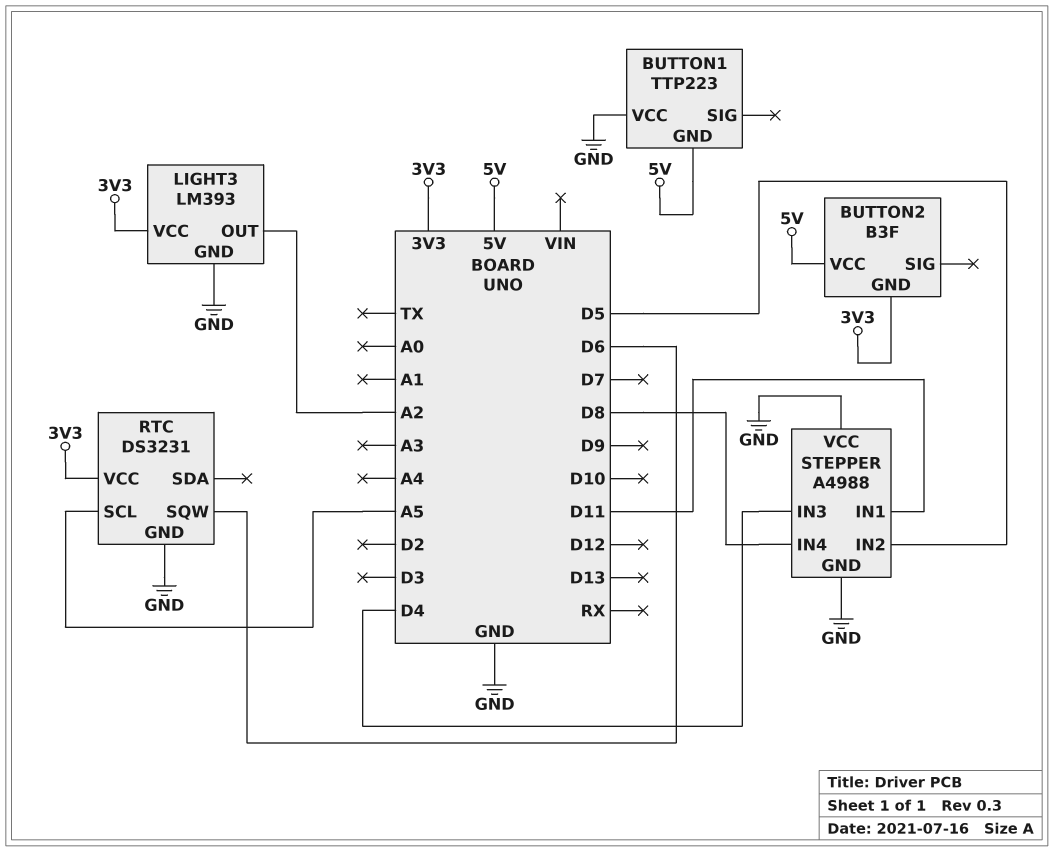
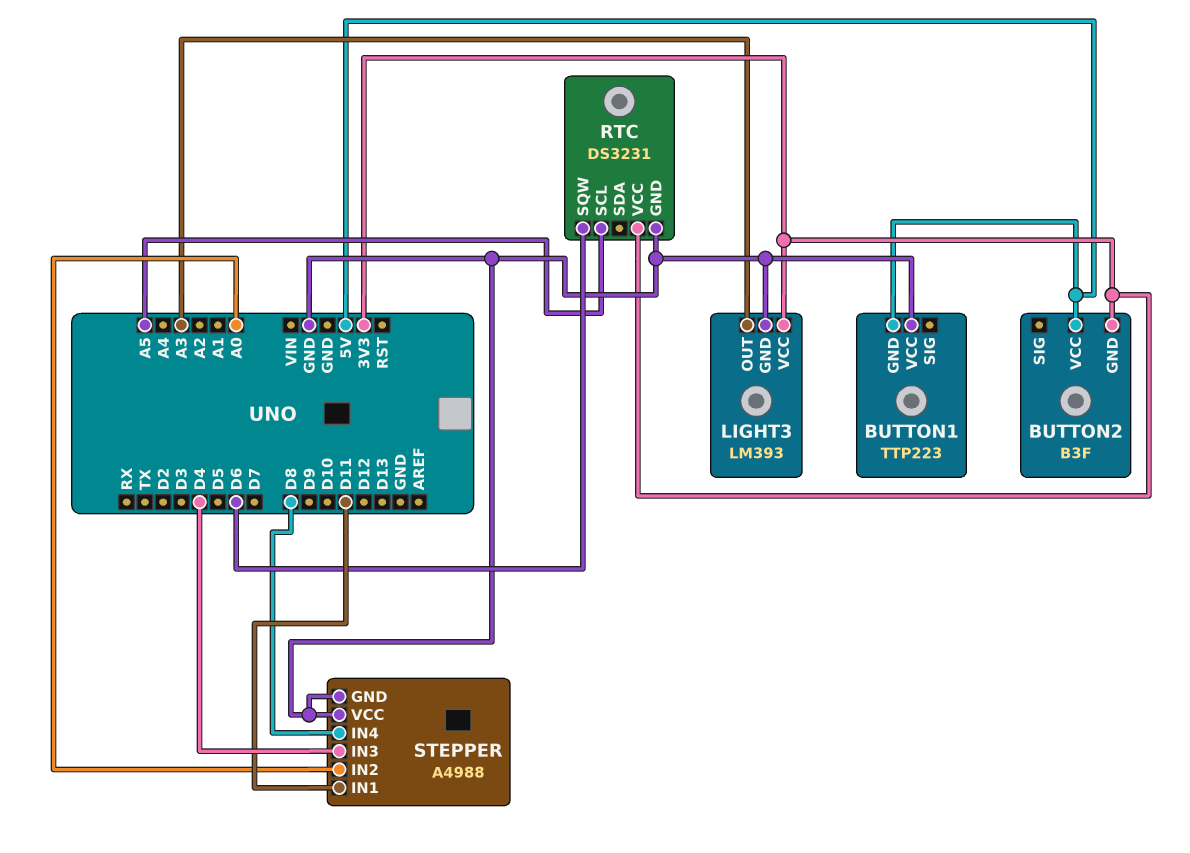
LIGHT3 pin OUT: A2 -> A3
STEPPER pin IN2: D5 -> A0

